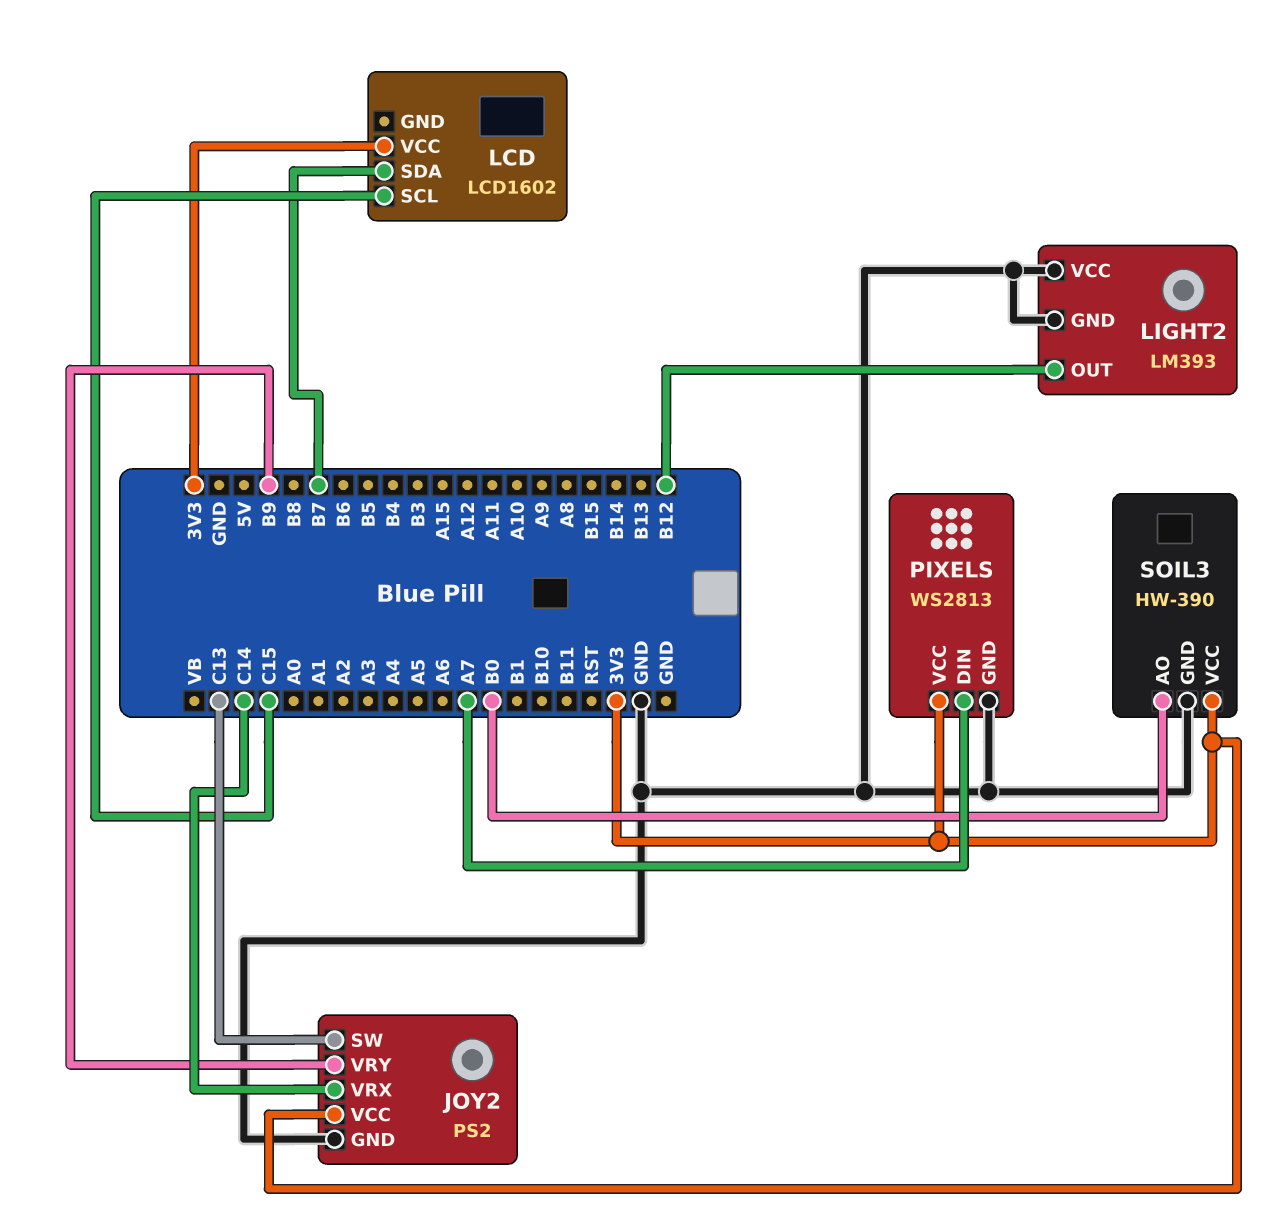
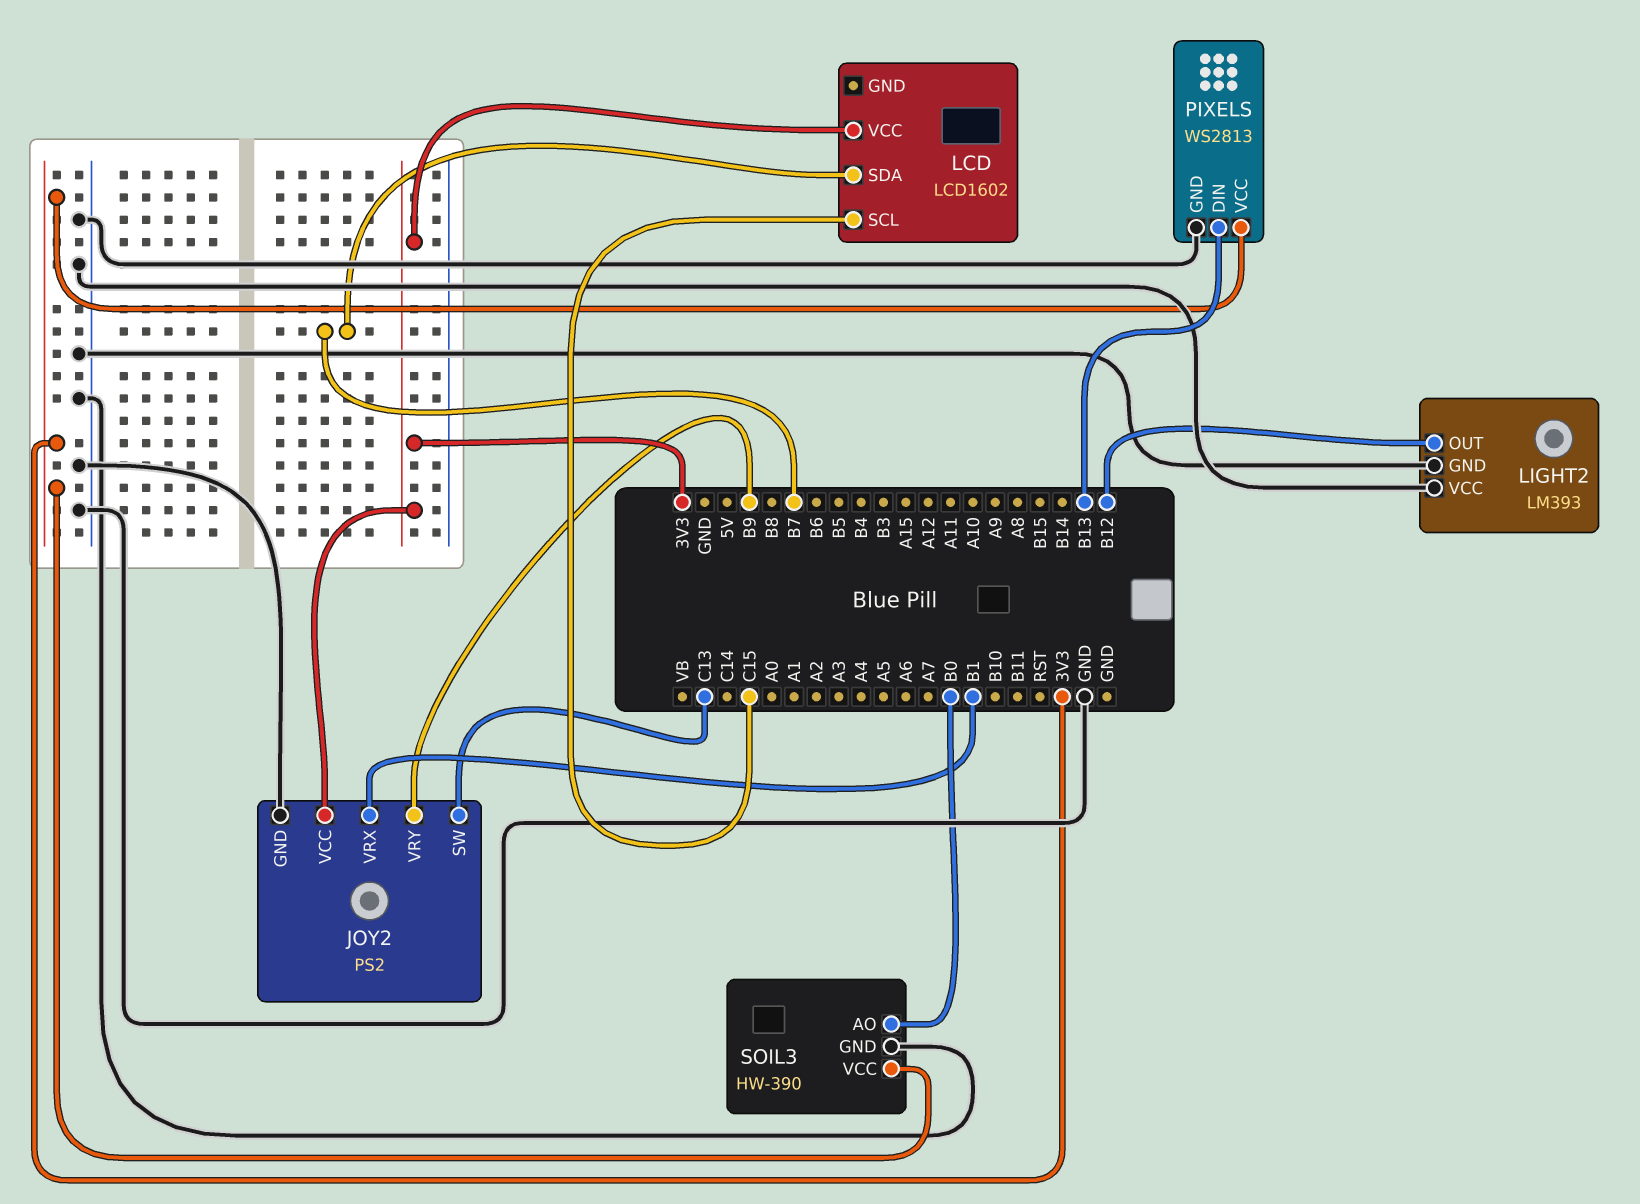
JOY2 pin VRX: C14 -> B1
PIXELS pin DIN: A7 -> B13

